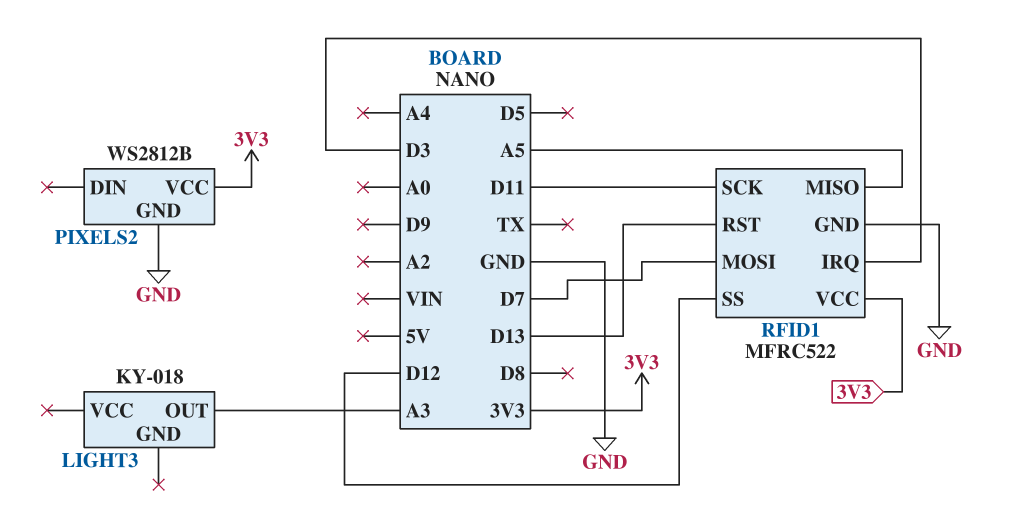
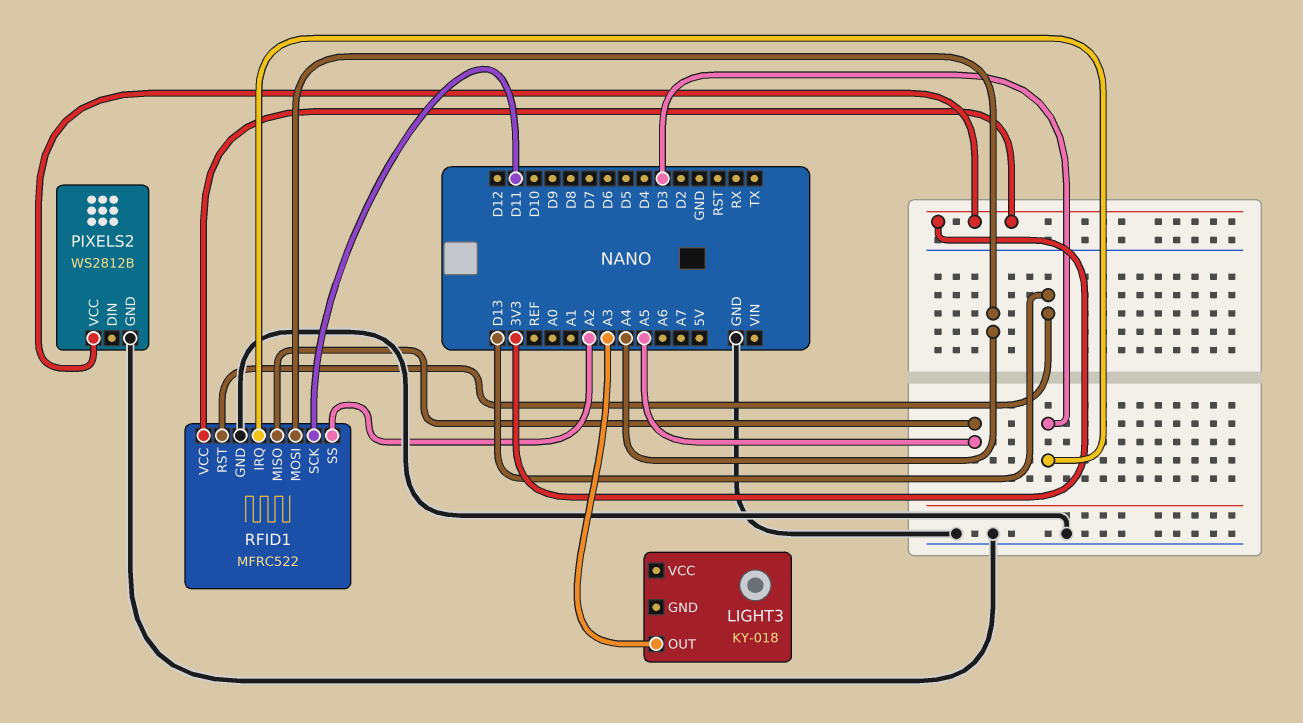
RFID1 pin MOSI: D7 -> A4
RFID1 pin SS: D12 -> A2

